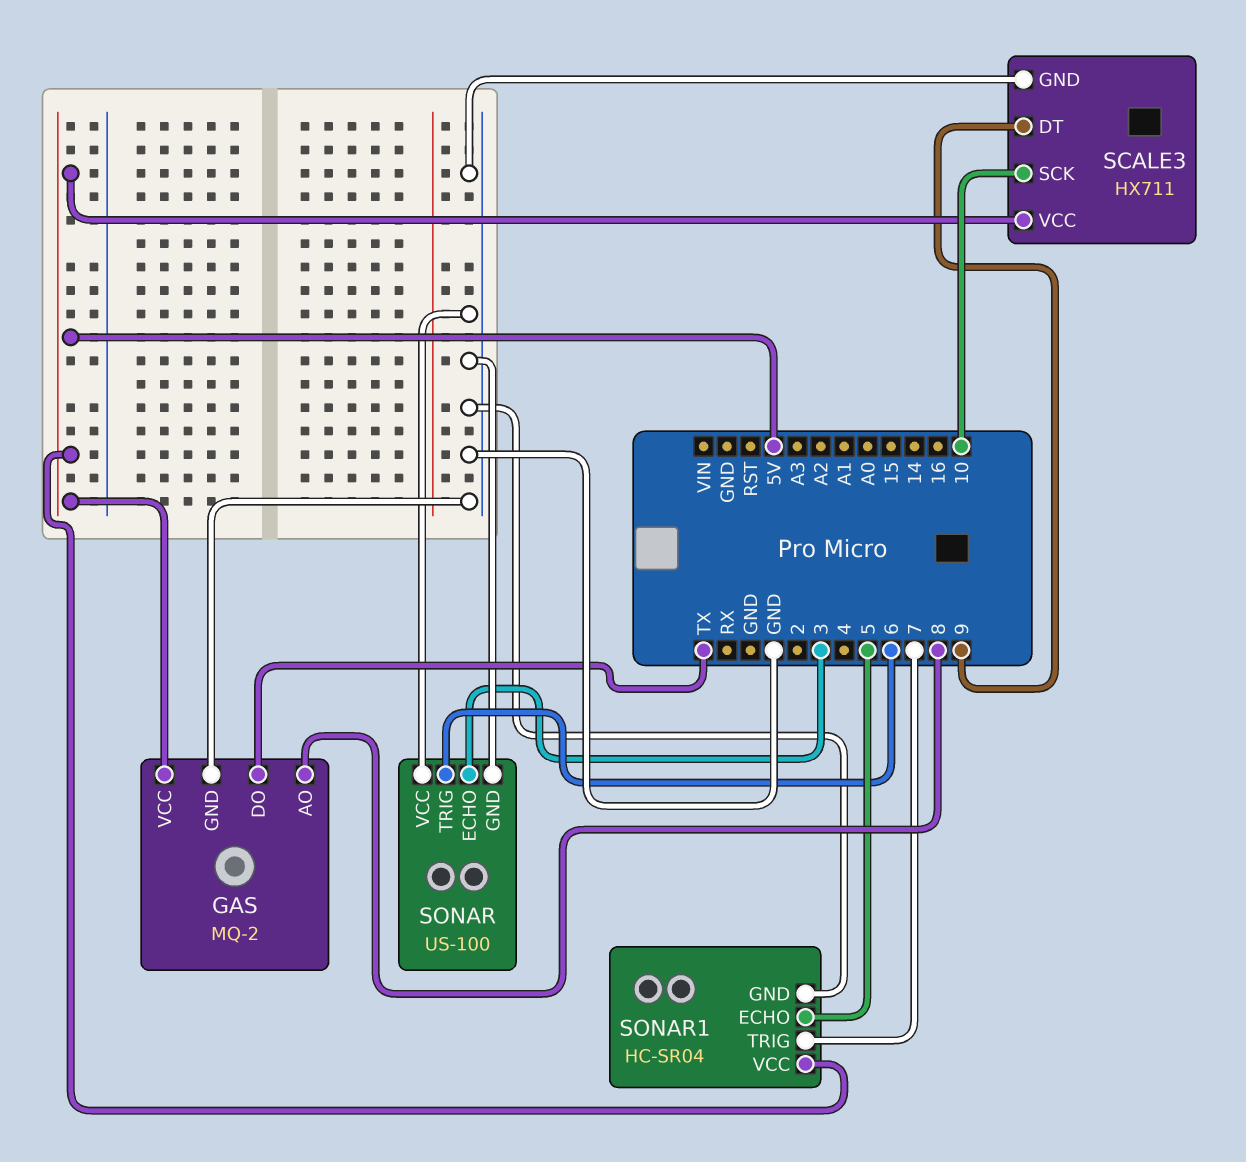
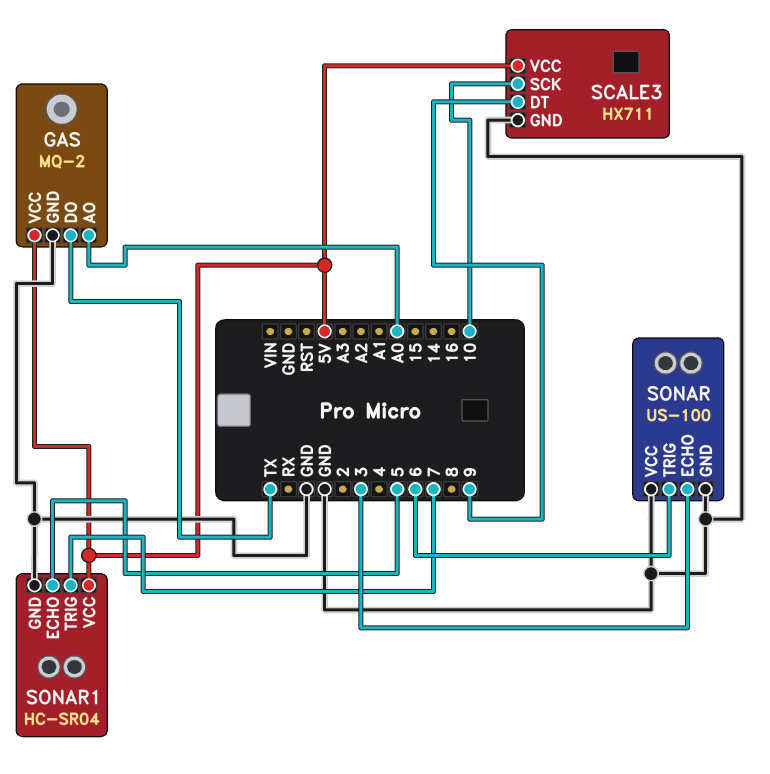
GAS pin AO: 8 -> A0

